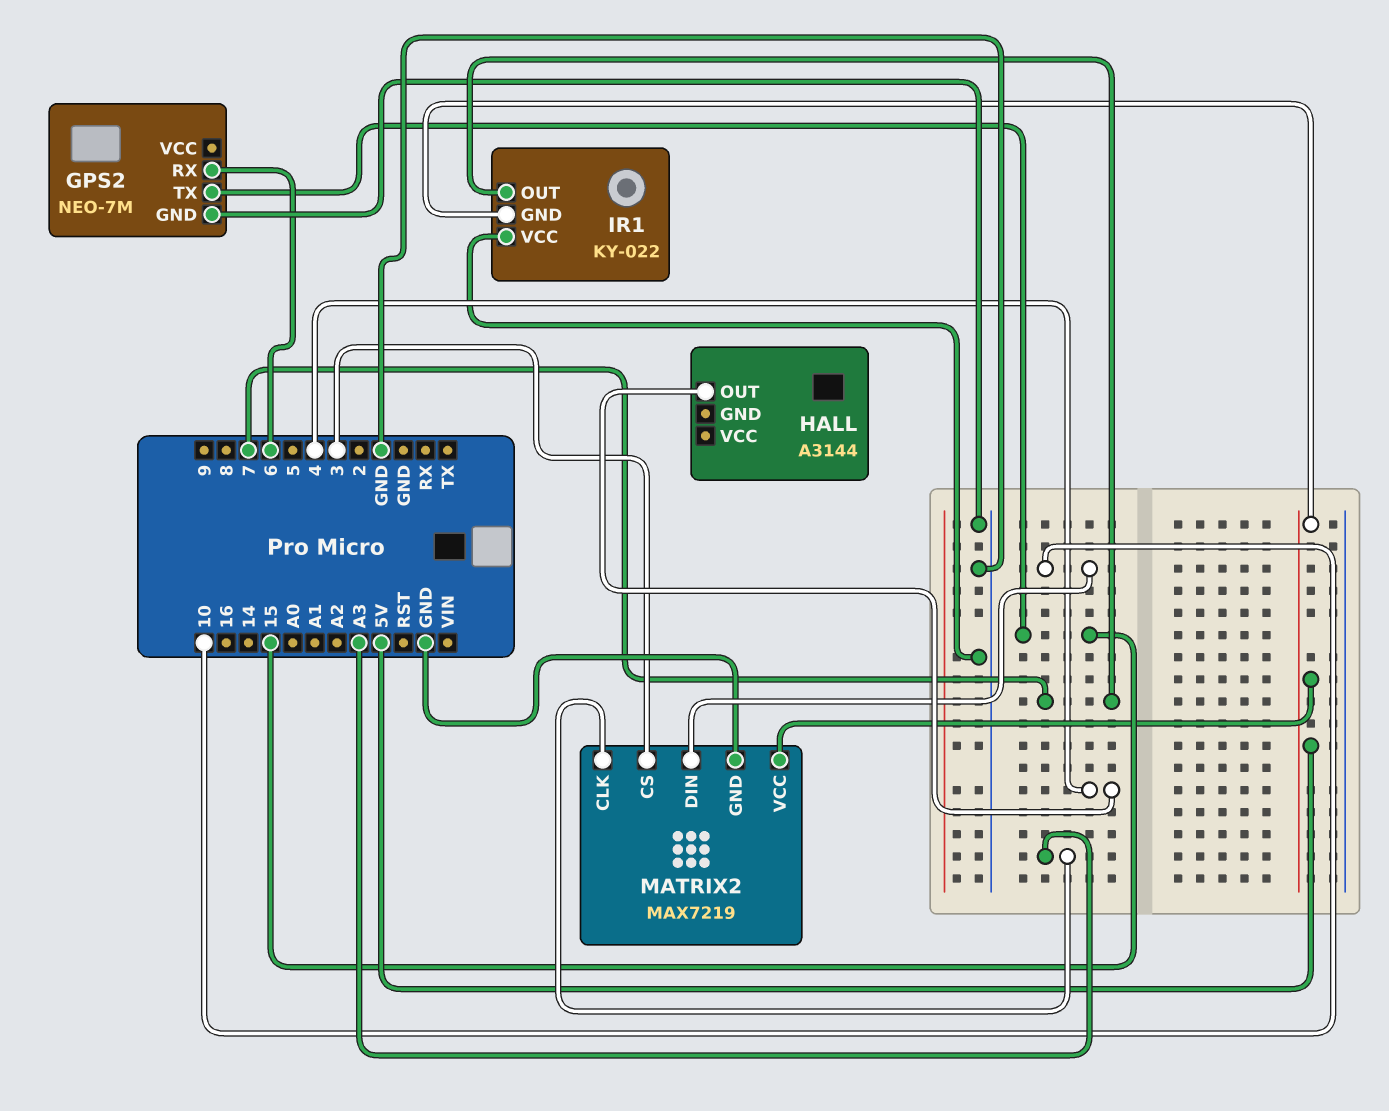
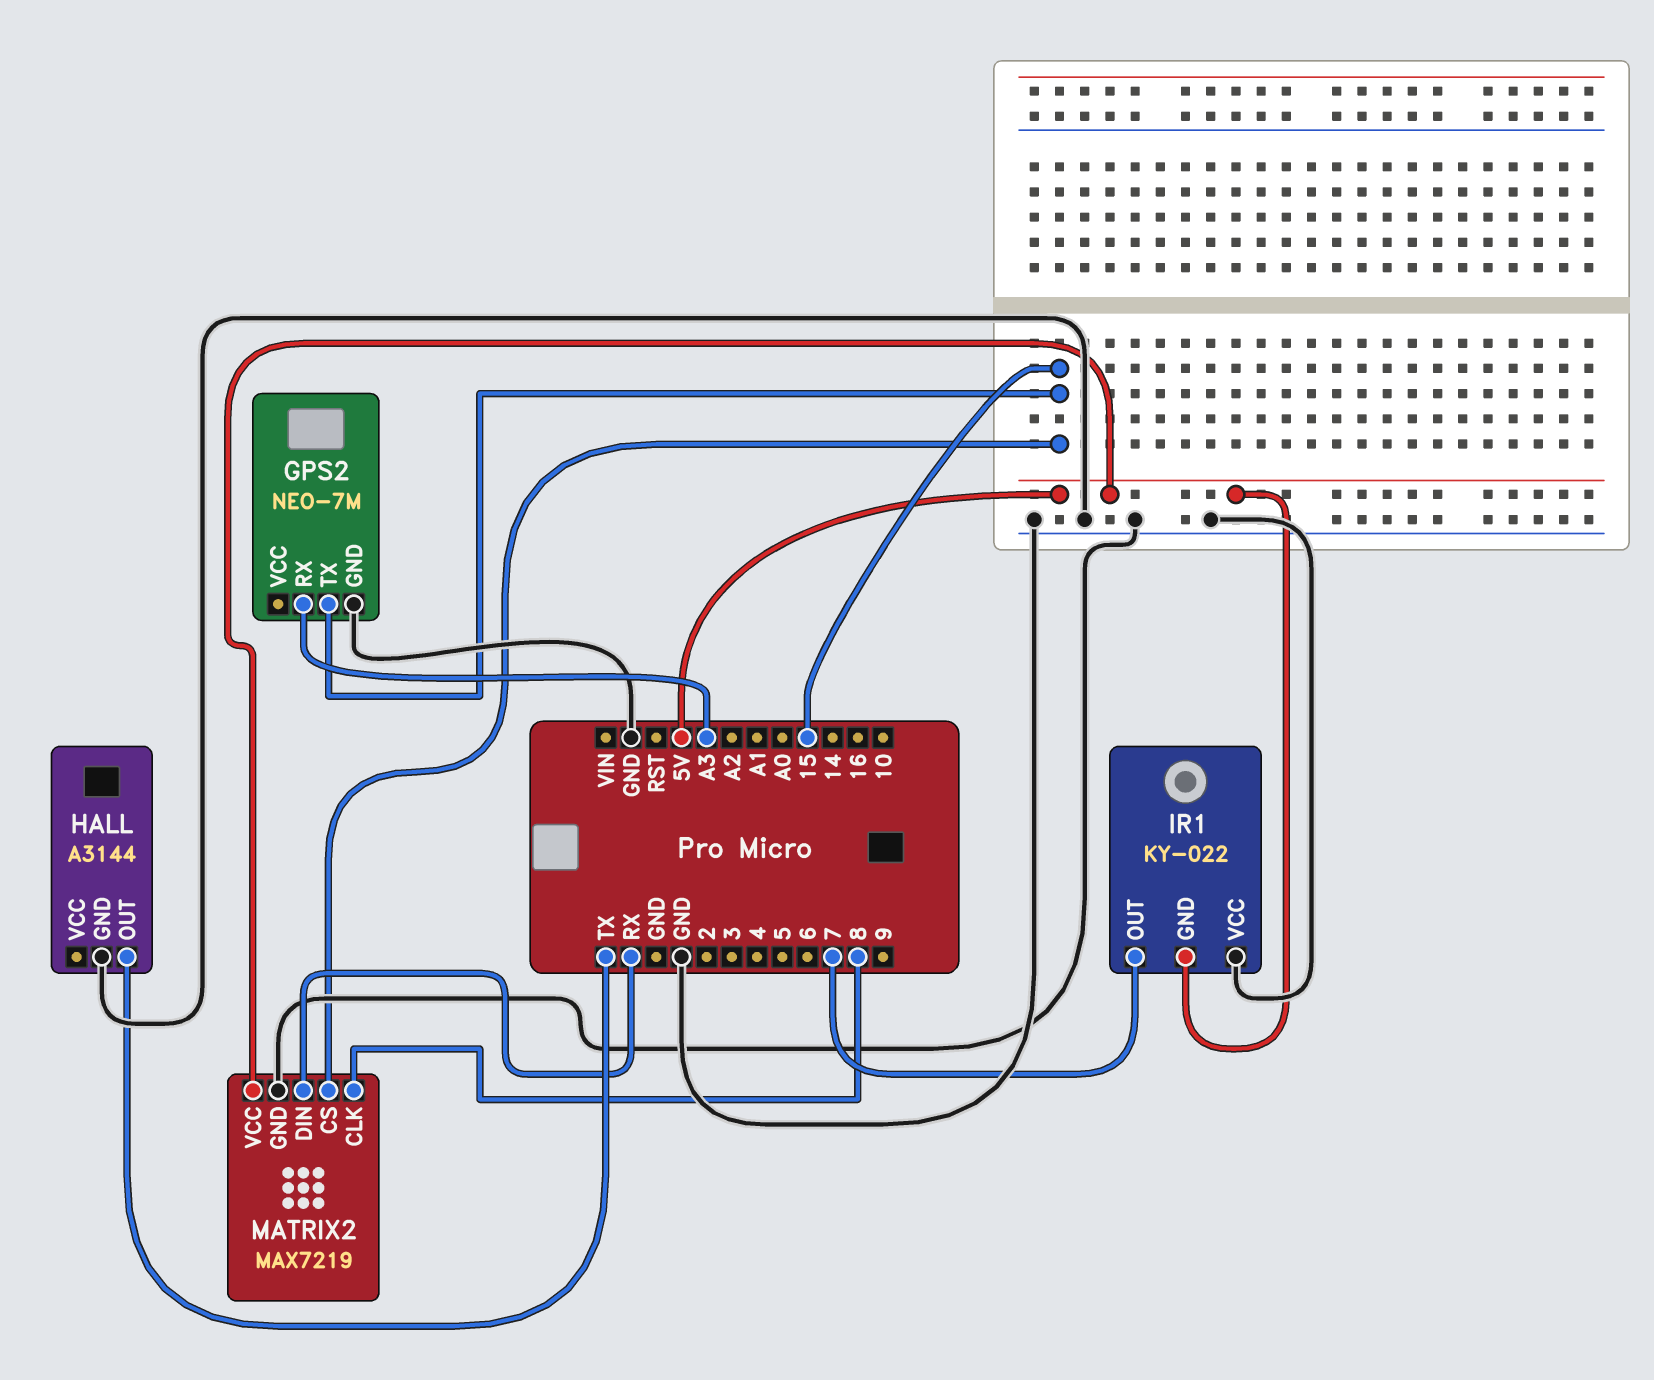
GPS2 pin RX: 6 -> A3
HALL pin GND: none -> GND
HALL pin OUT: 4 -> TX
MATRIX2 pin CLK: A3 -> 8
MATRIX2 pin CS: 3 -> 15
MATRIX2 pin DIN: 10 -> RX

